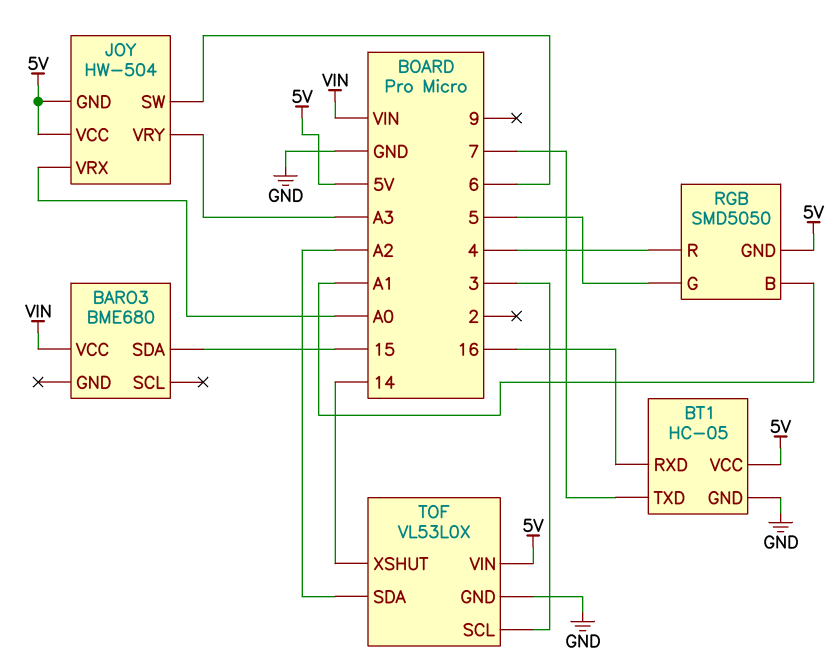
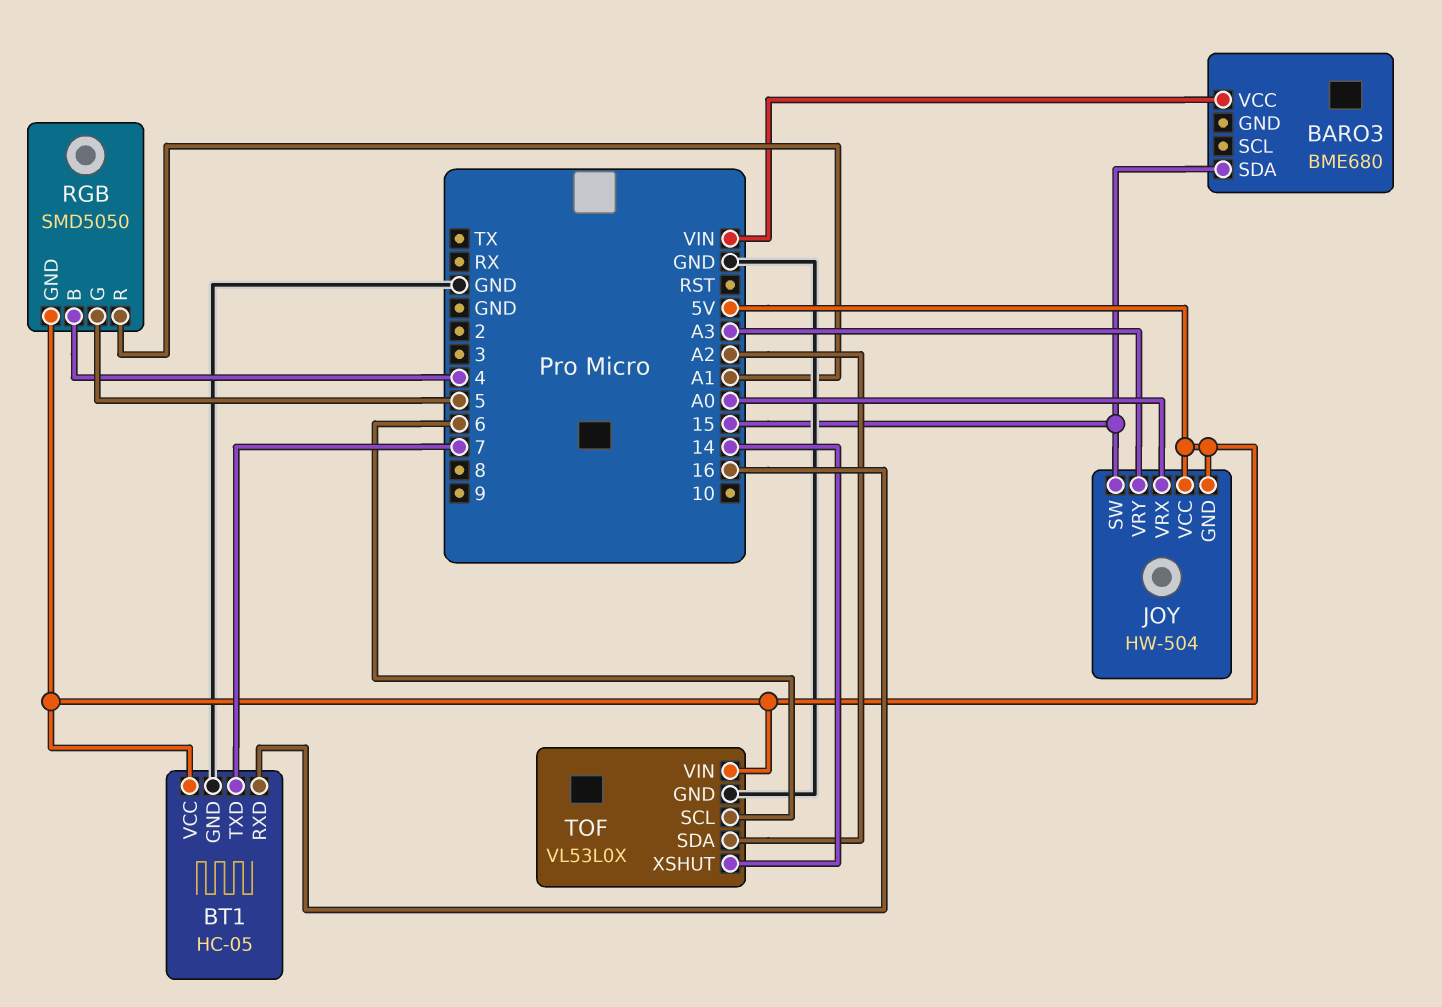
JOY pin SW: 6 -> 15
RGB pin B: A1 -> 4
RGB pin R: 4 -> A1
TOF pin SCL: 3 -> 6

